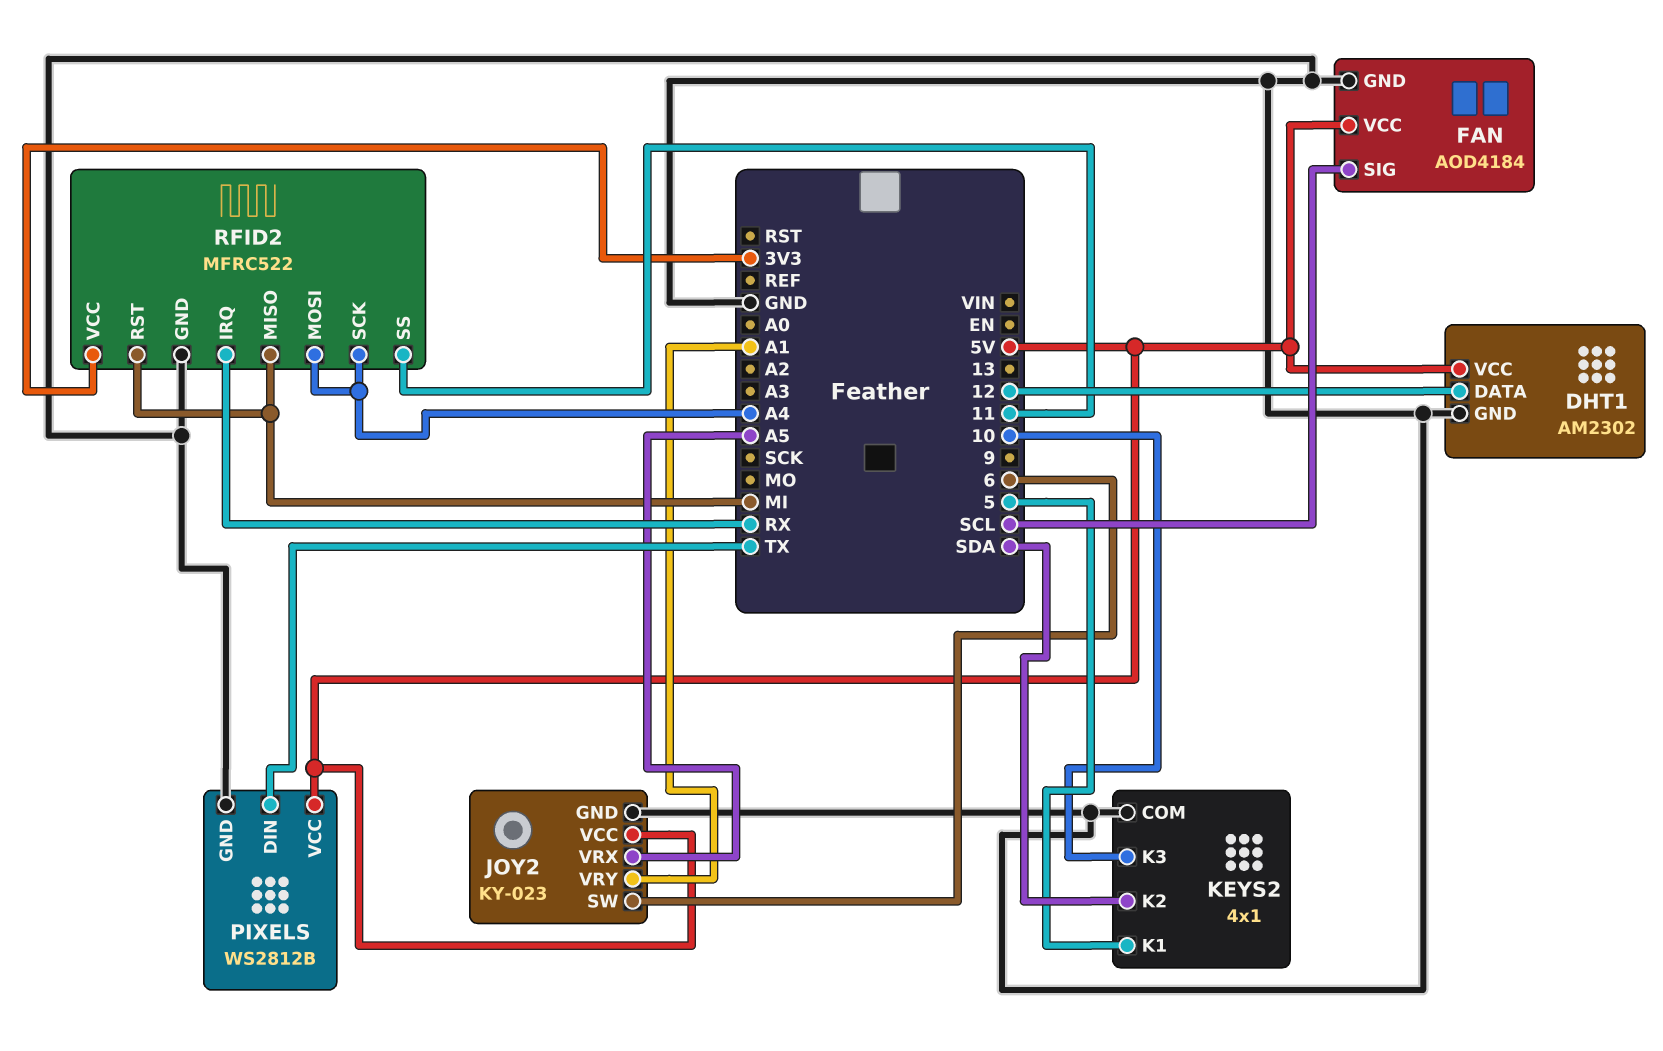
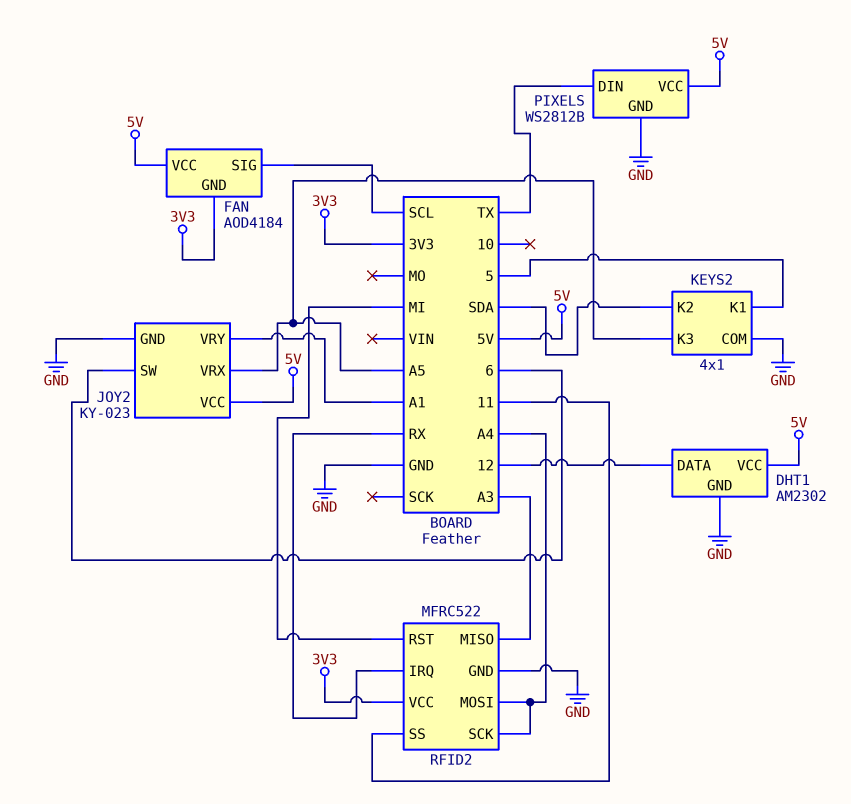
FAN pin GND: GND -> 3V3
KEYS2 pin K3: 10 -> A5
RFID2 pin MISO: MI -> A3

